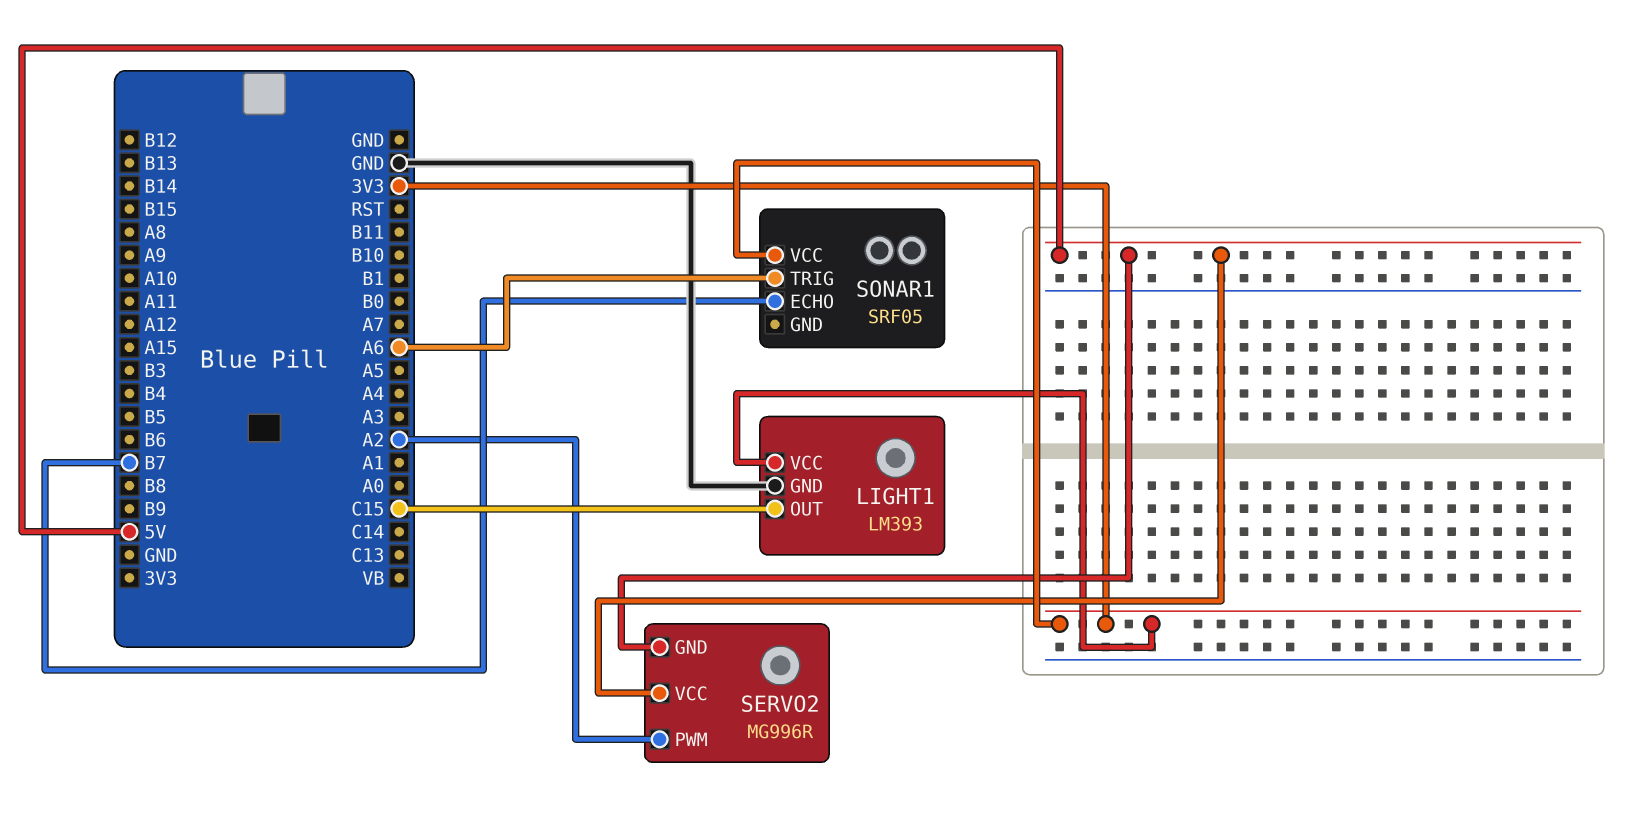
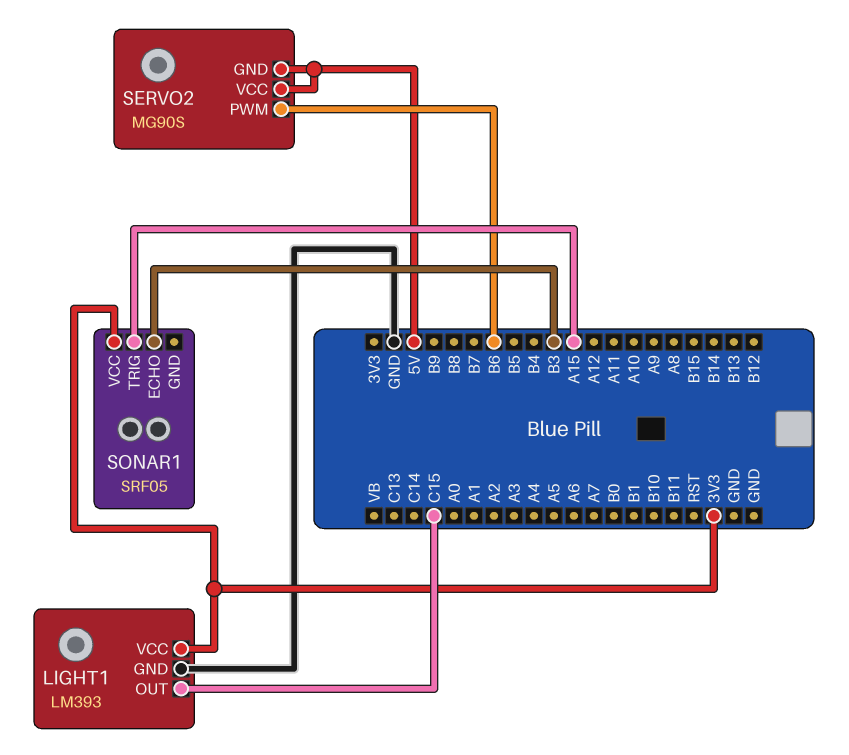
SERVO2: MG996R -> MG90S
SERVO2 pin PWM: A2 -> B6
SONAR1 pin ECHO: B7 -> B3
SONAR1 pin TRIG: A6 -> A15

